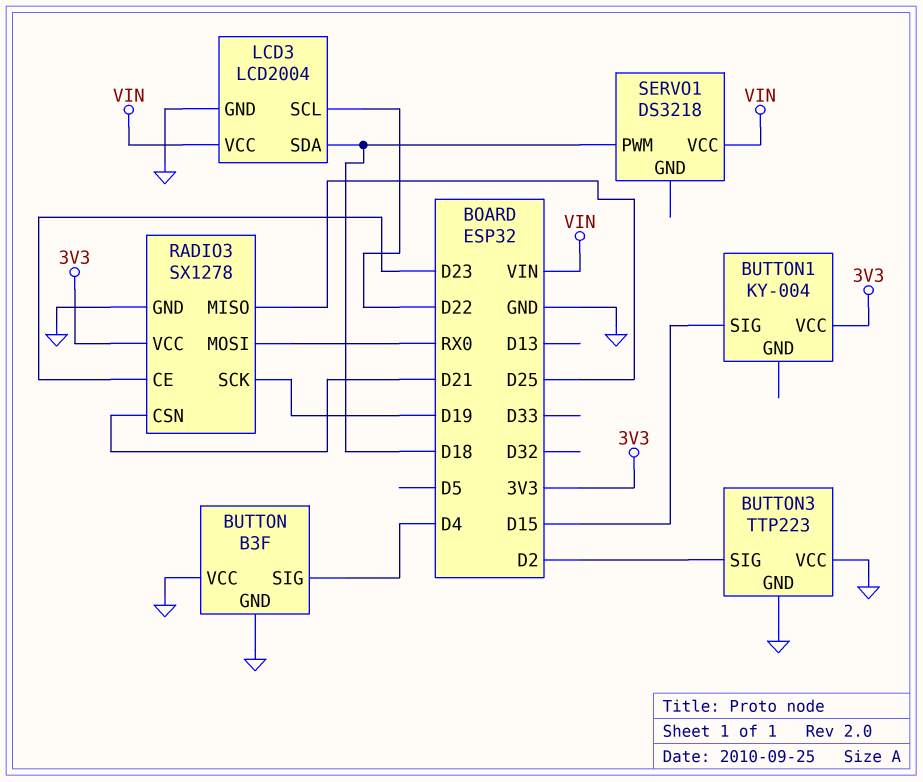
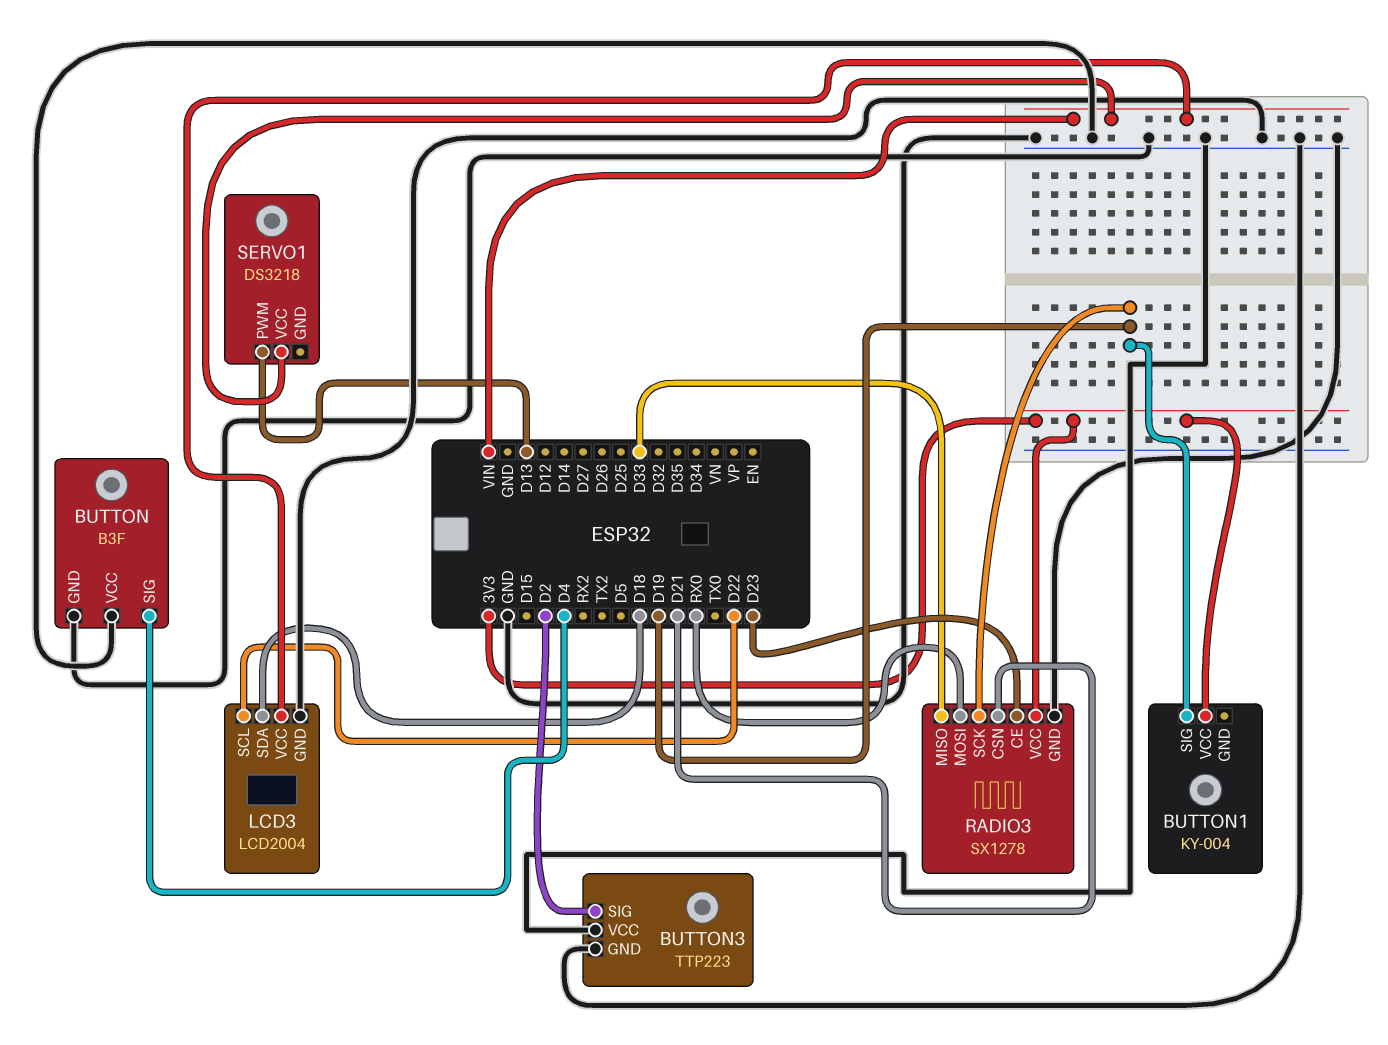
BUTTON1 pin SIG: D15 -> D19
RADIO3 pin MISO: D25 -> D33
SERVO1 pin PWM: D18 -> D13

